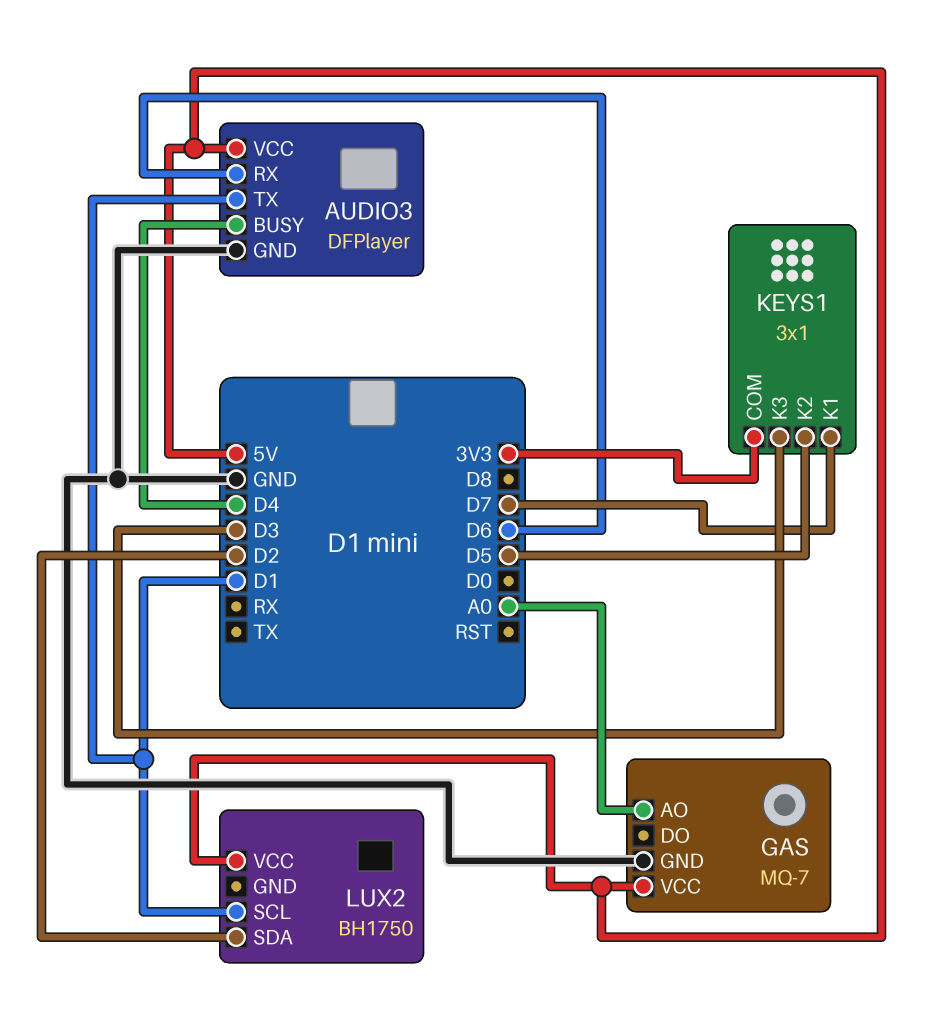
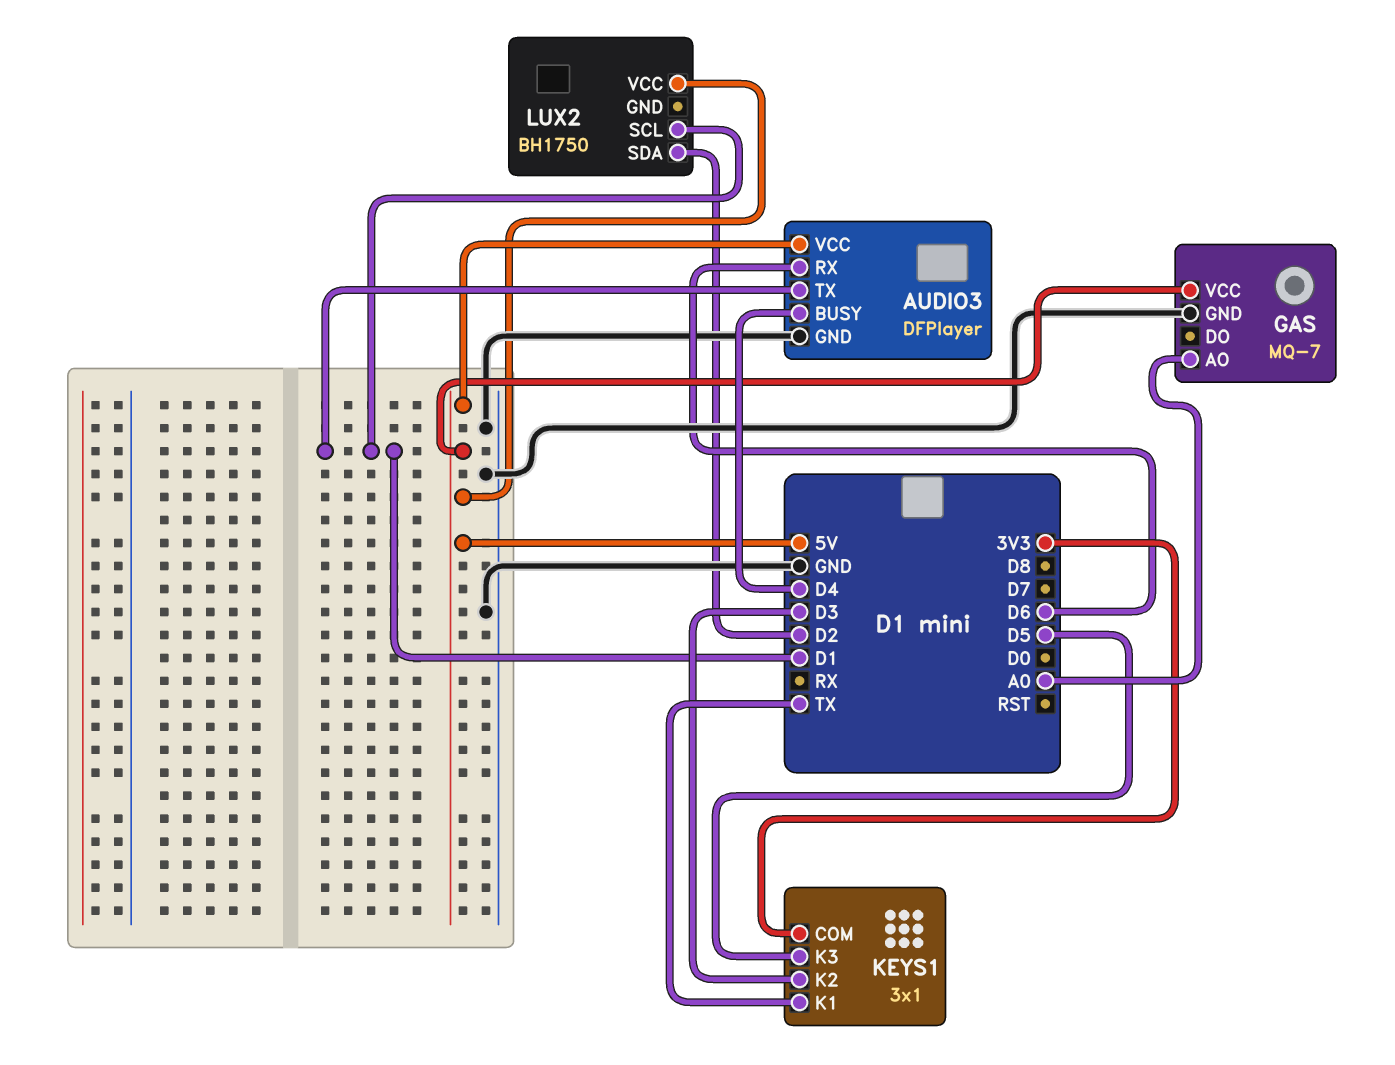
KEYS1 pin K1: D7 -> TX
KEYS1 pin K2: D5 -> D3
KEYS1 pin K3: D3 -> D5

